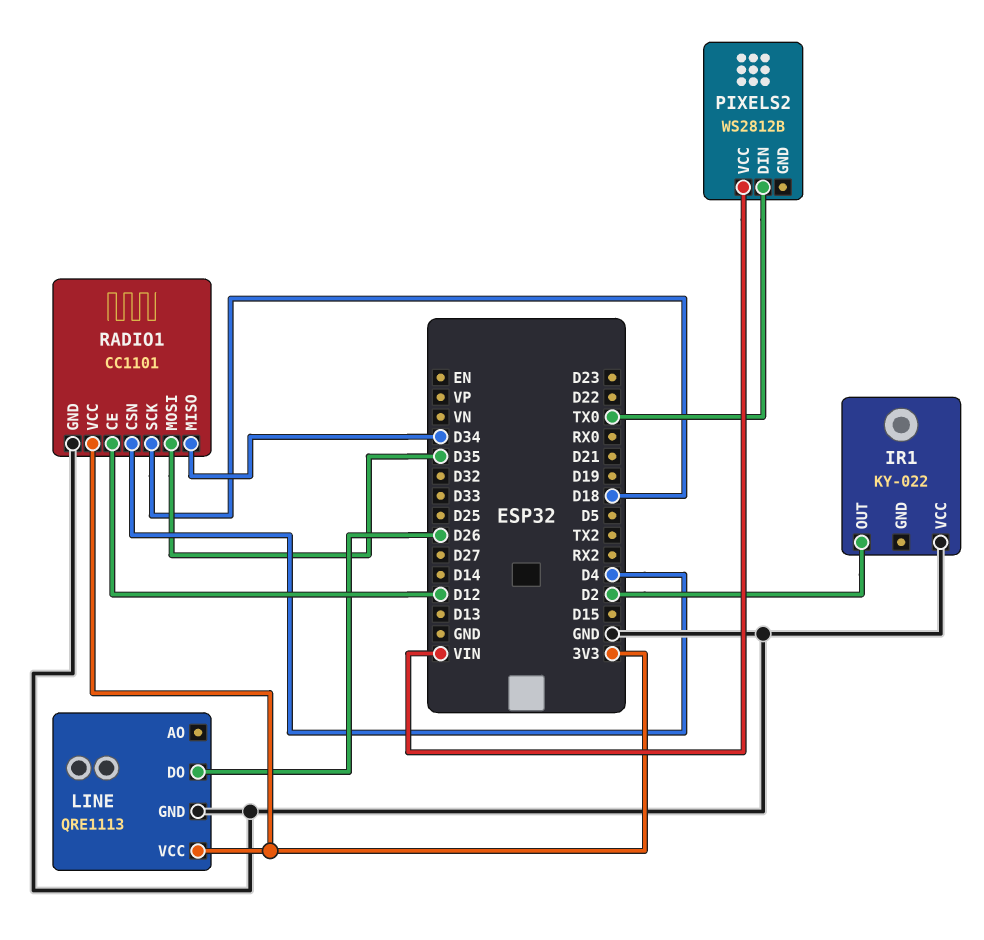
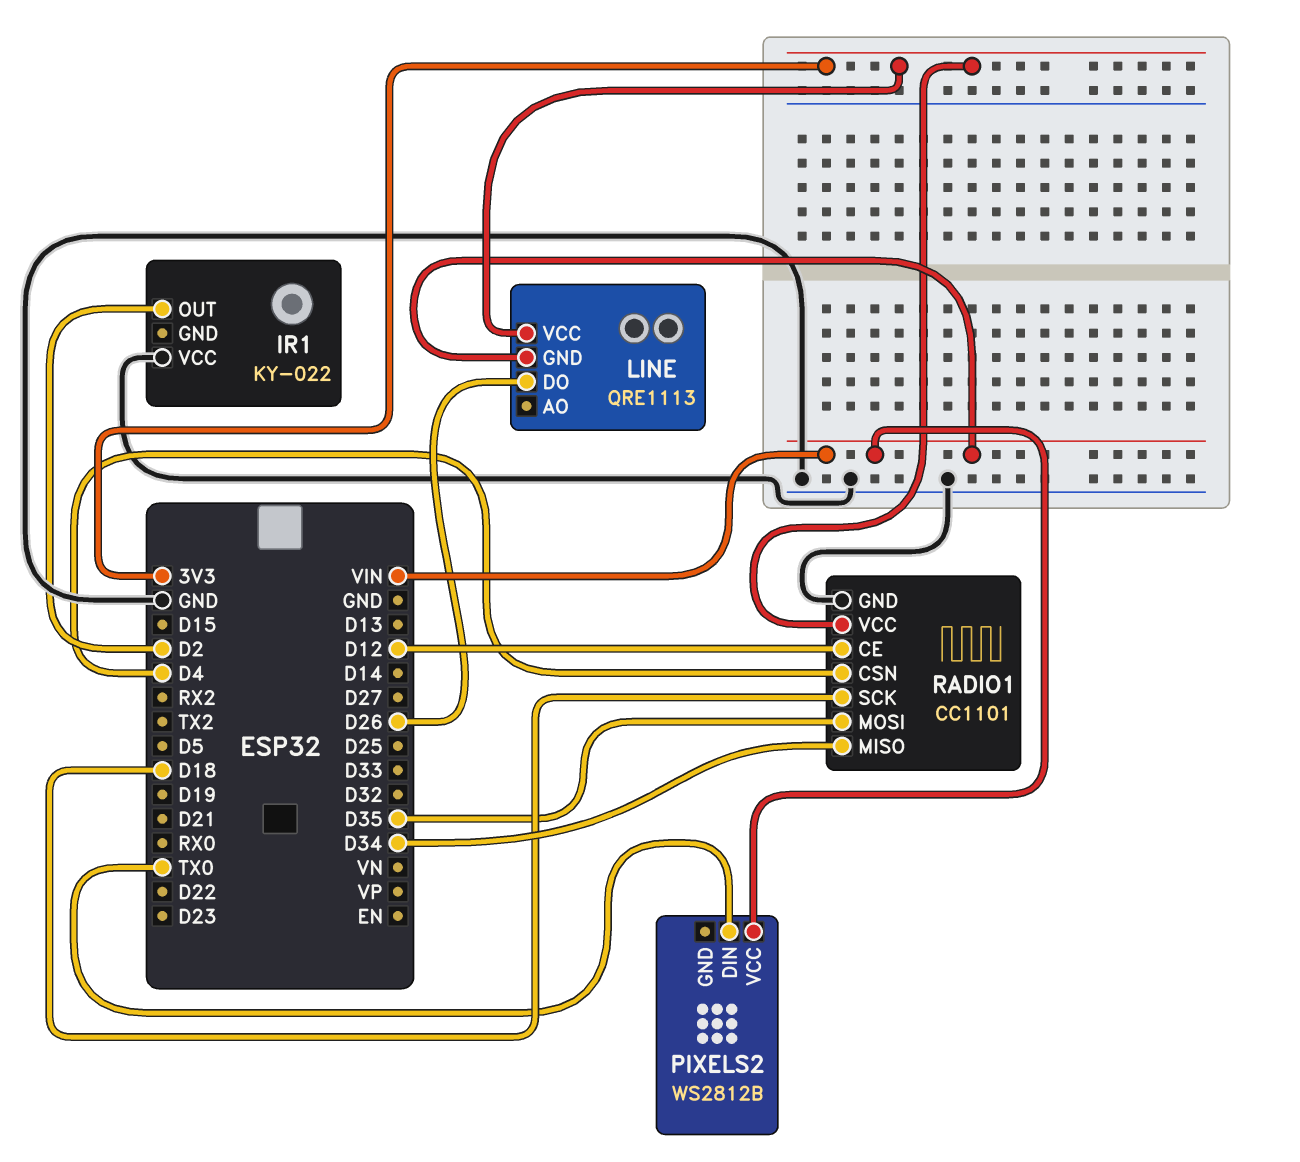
LINE pin GND: GND -> VIN

